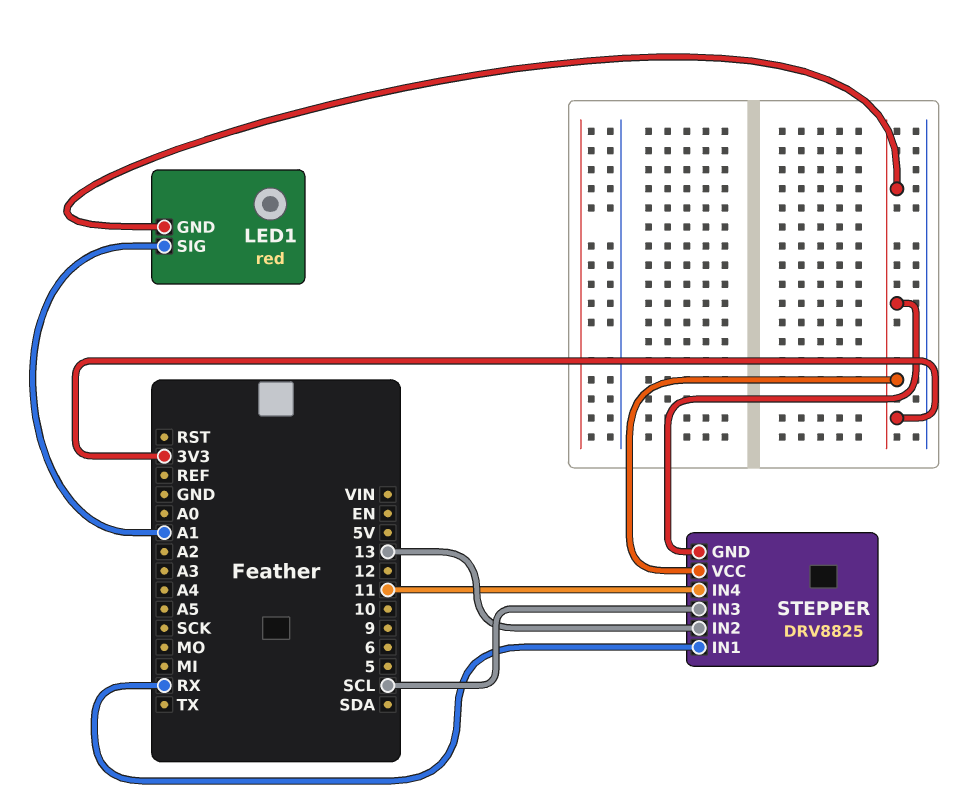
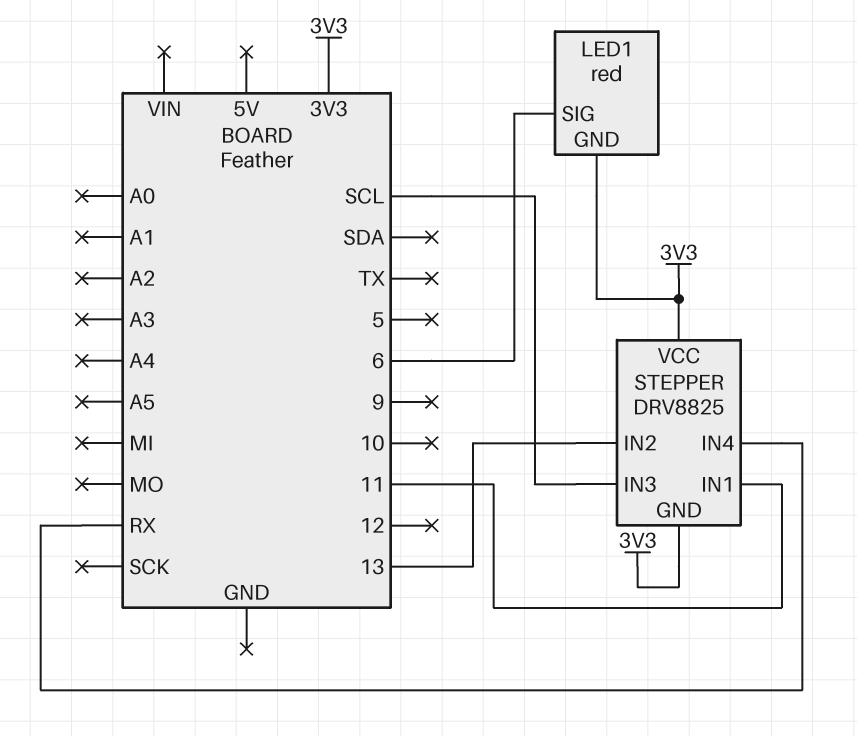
LED1 pin SIG: A1 -> 6
STEPPER pin IN1: RX -> 11
STEPPER pin IN4: 11 -> RX

